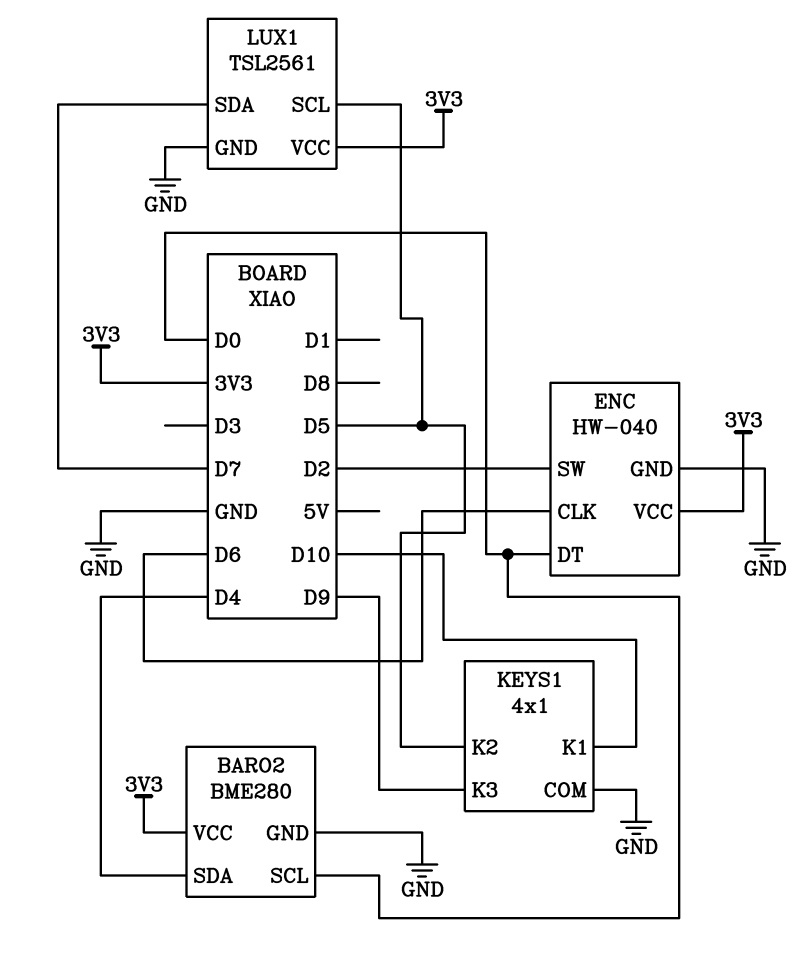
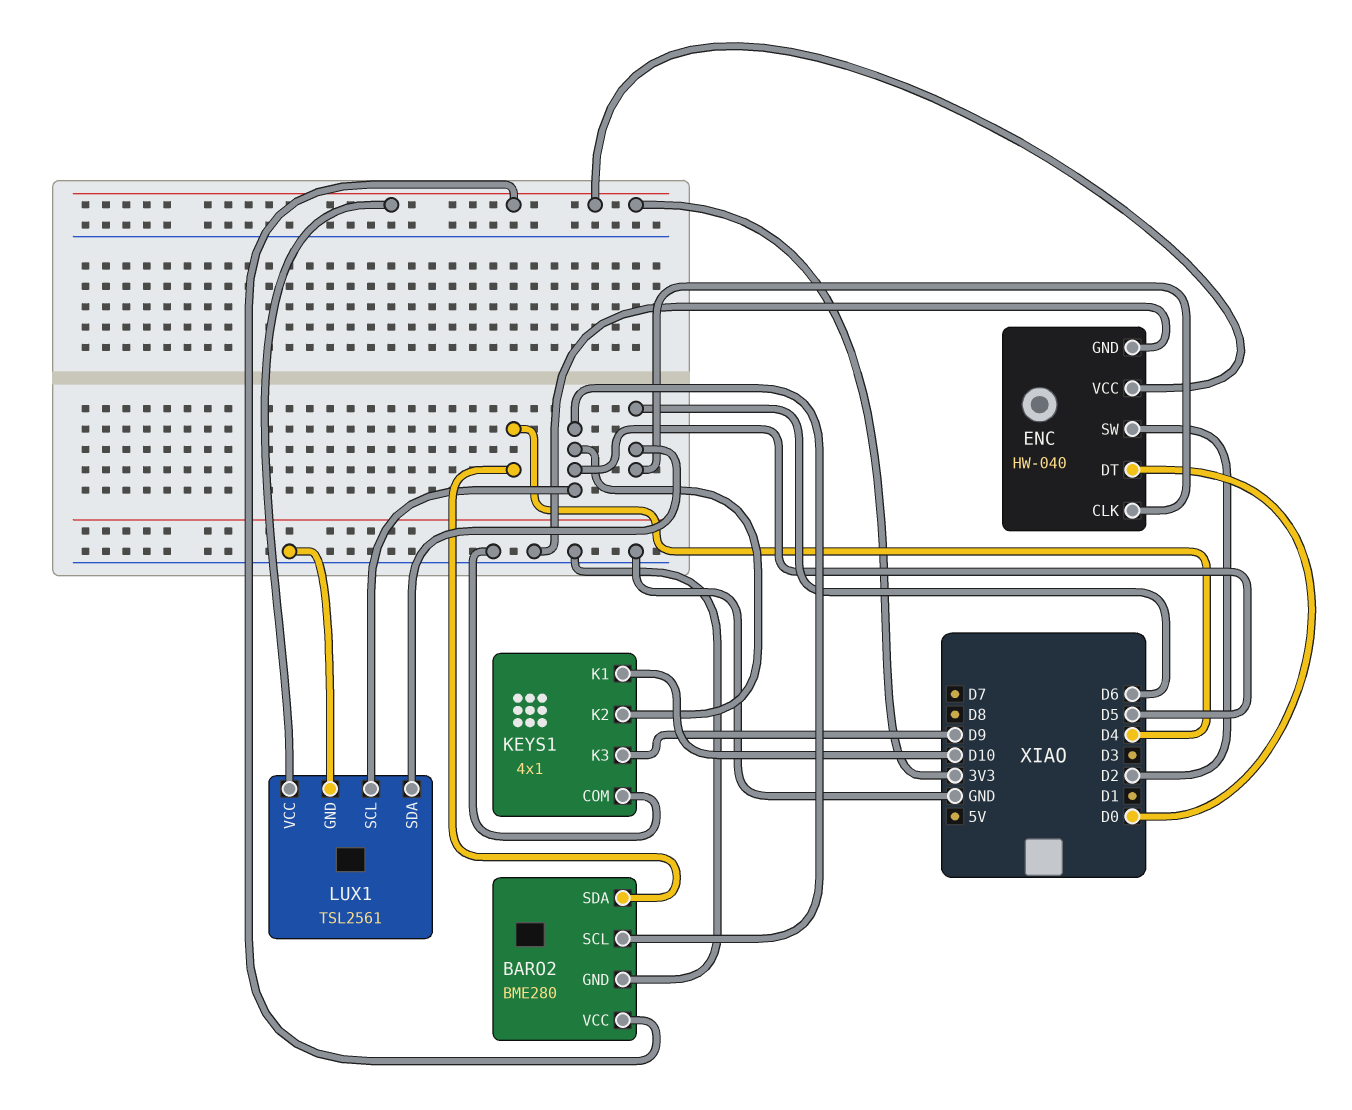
BARO2 pin SCL: D0 -> D5
LUX1 pin SDA: D7 -> D6

